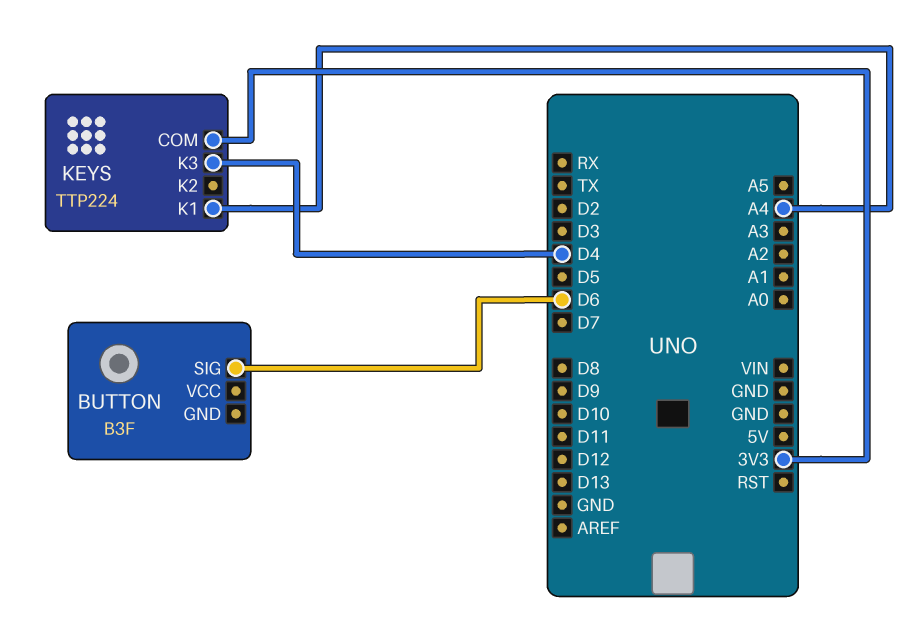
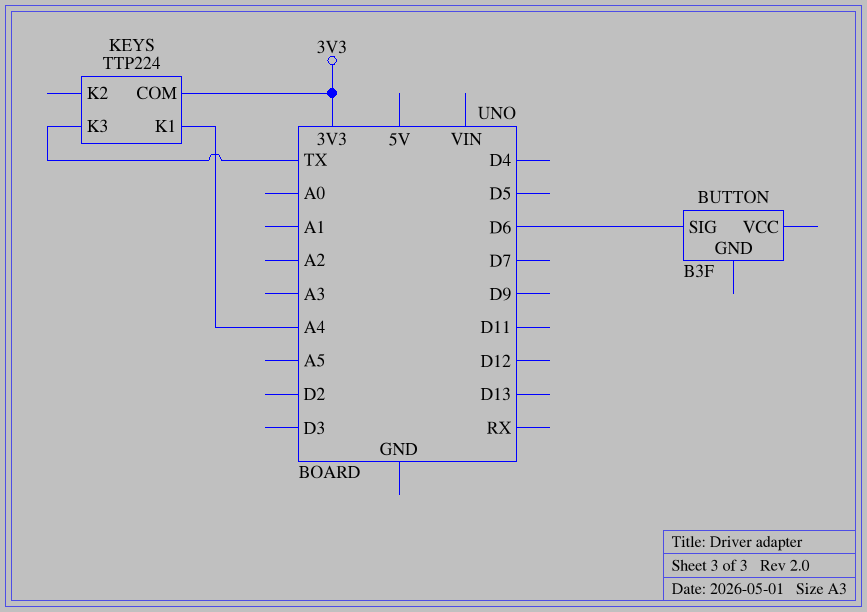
KEYS pin K3: D4 -> TX

